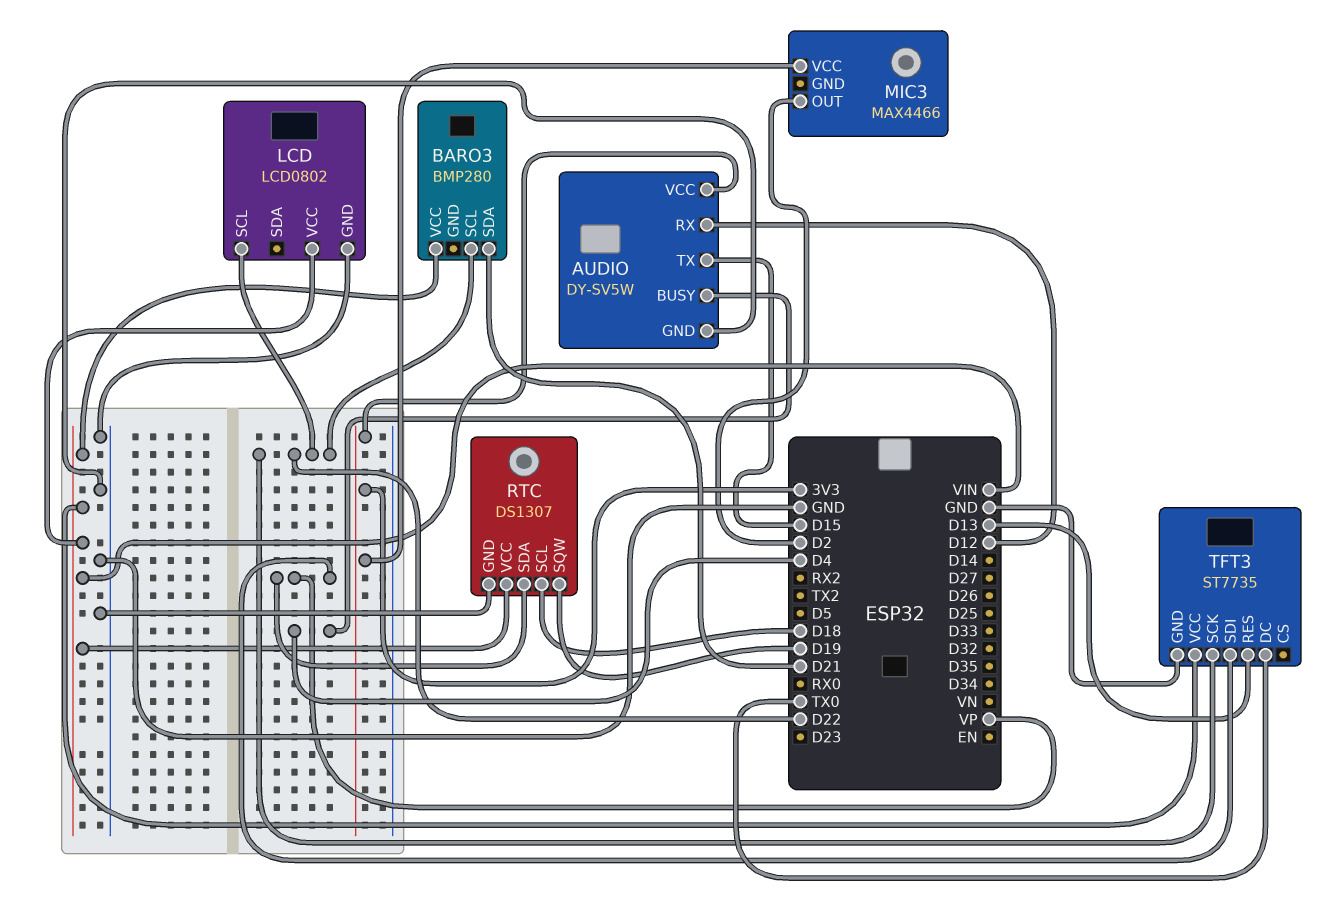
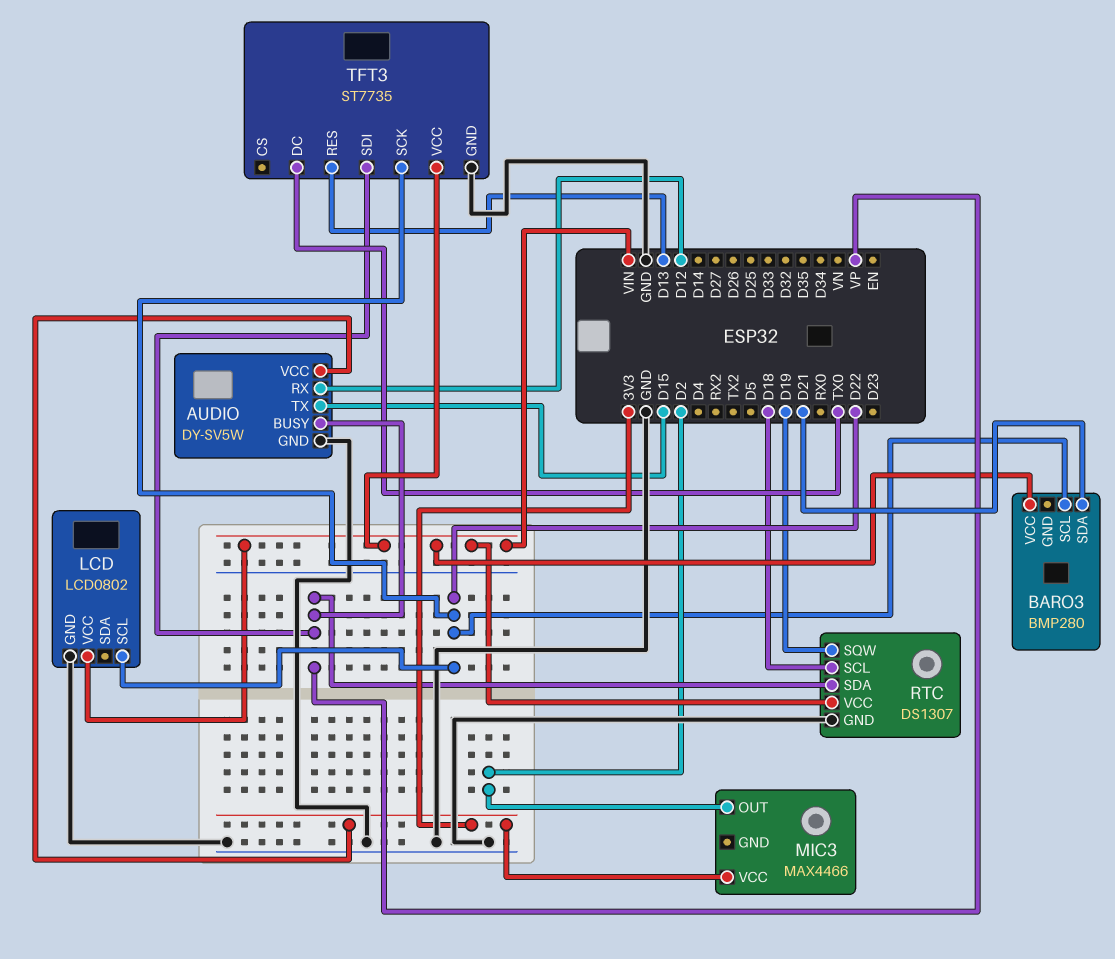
AUDIO pin BUSY: D4 -> VP

